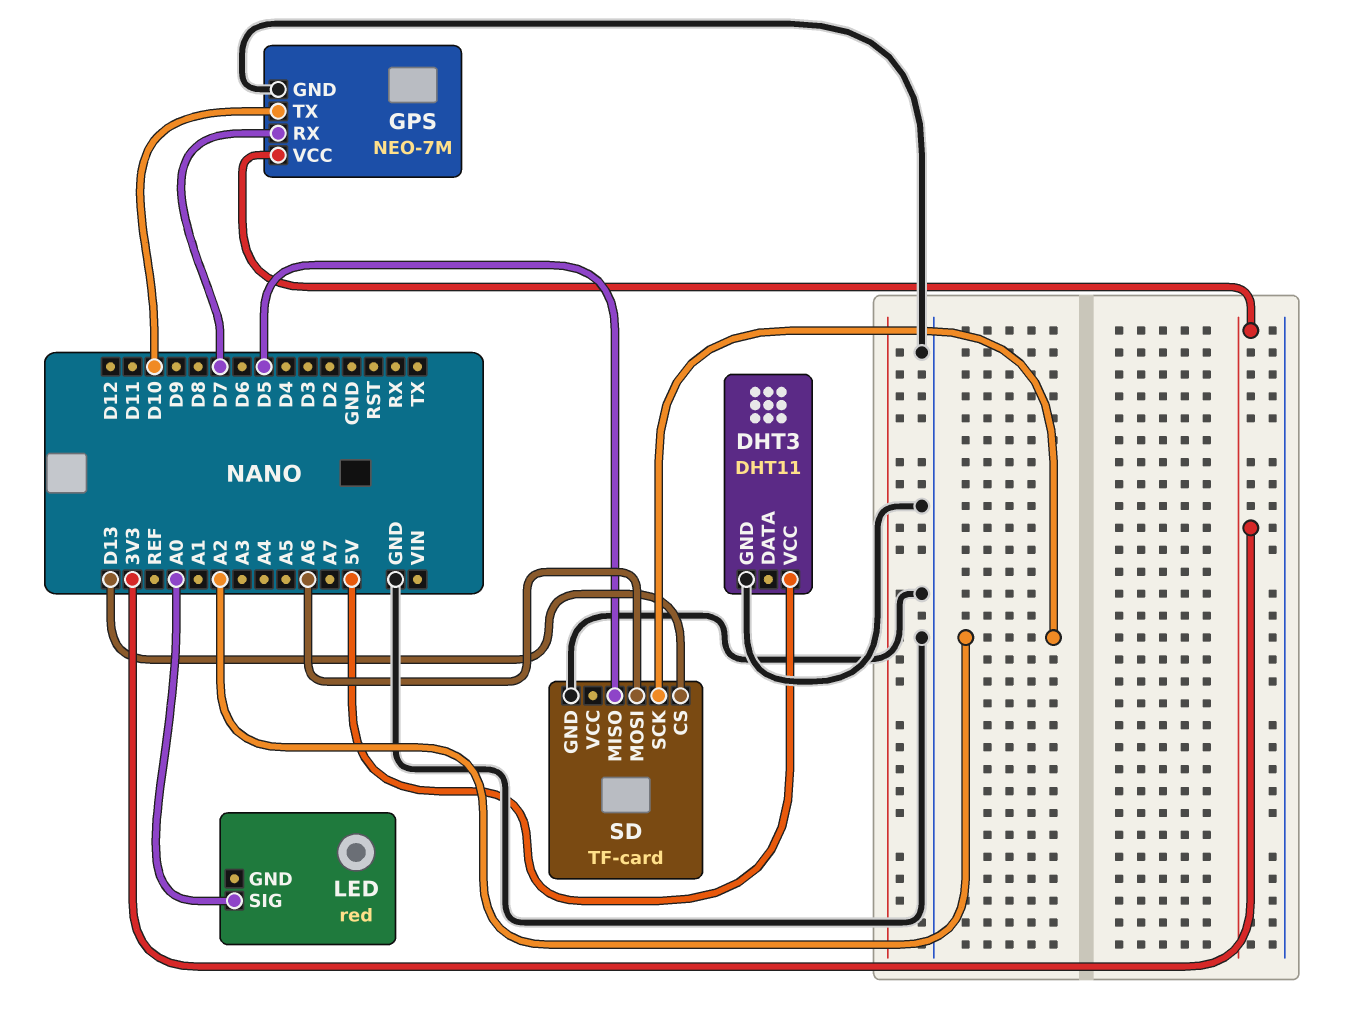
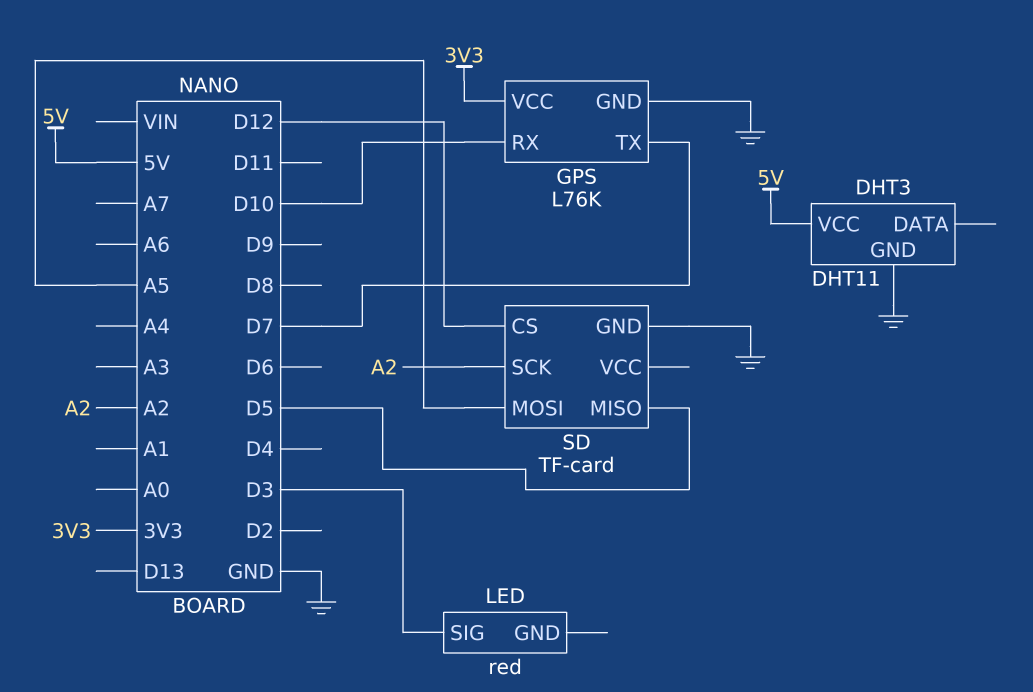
GPS: NEO-7M -> L76K
GPS pin RX: D7 -> D10
GPS pin TX: D10 -> D7
LED pin SIG: A0 -> D3
SD pin CS: D13 -> D12
SD pin MOSI: A6 -> A5

